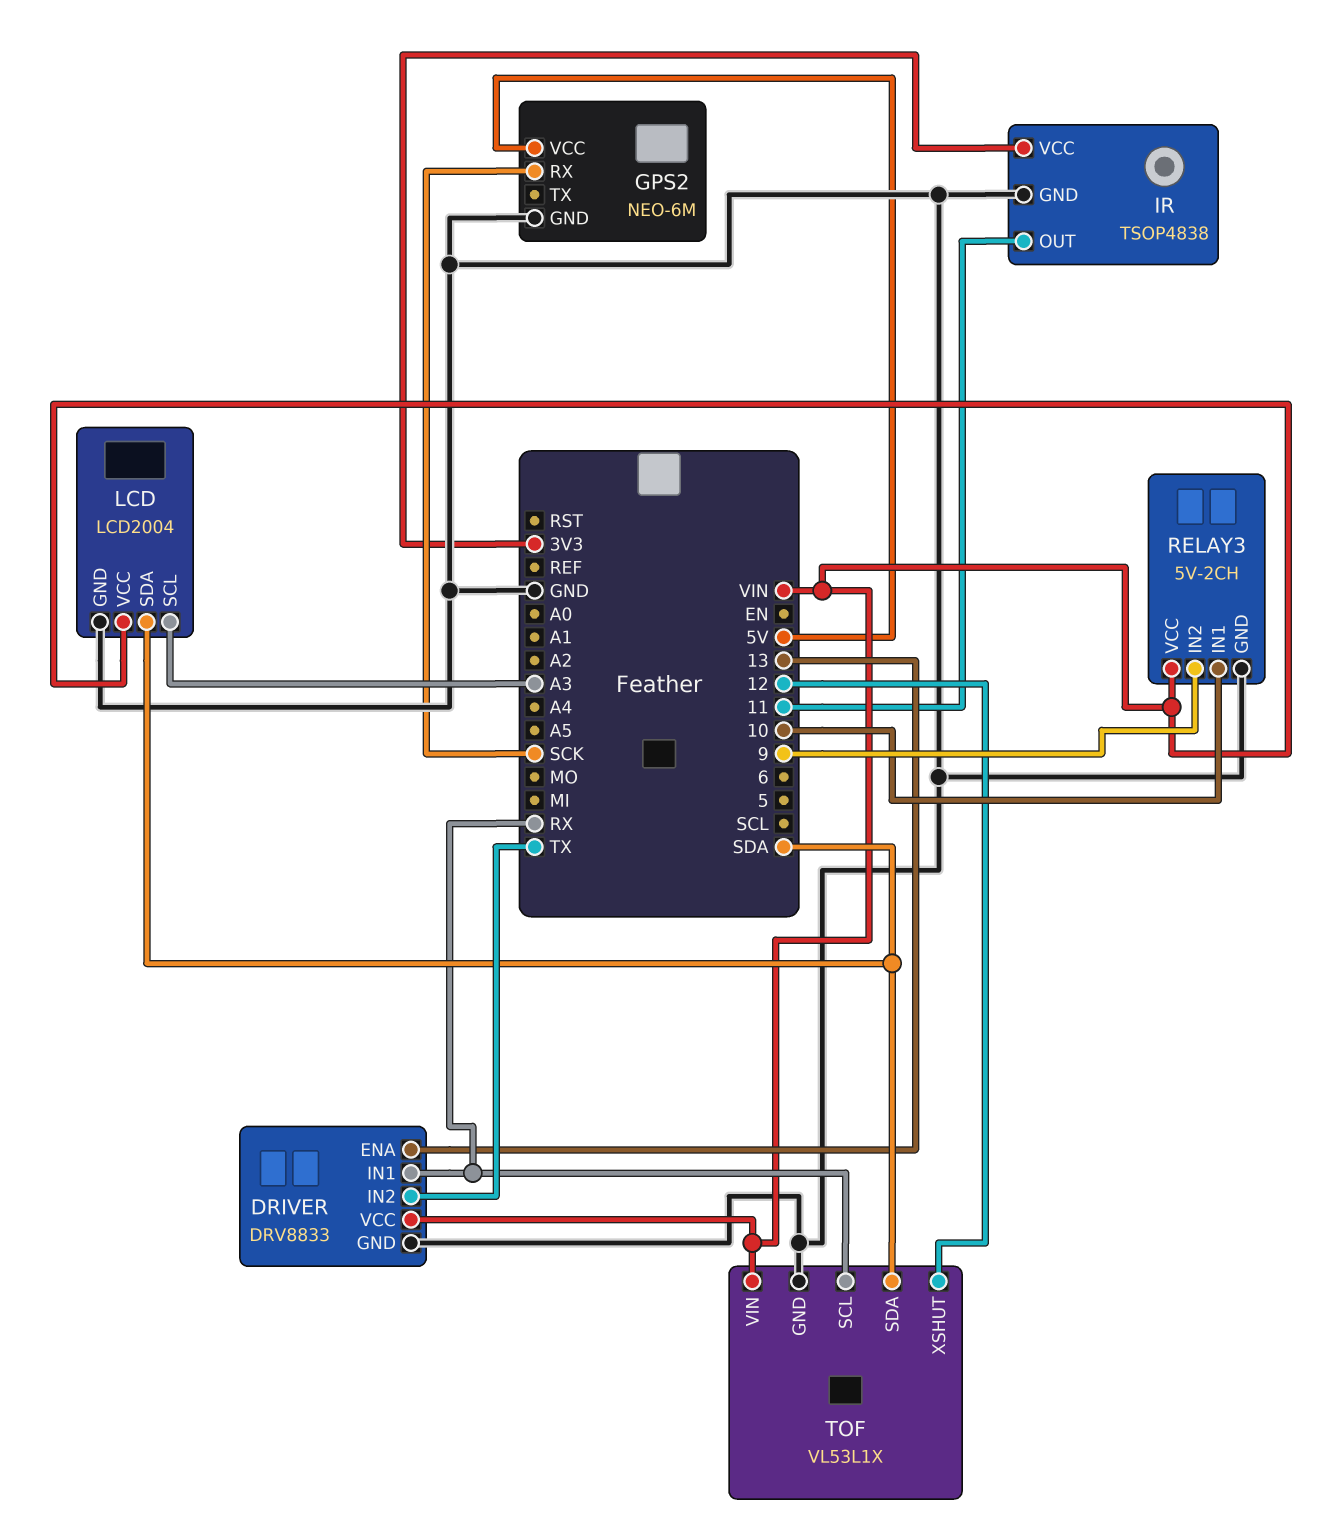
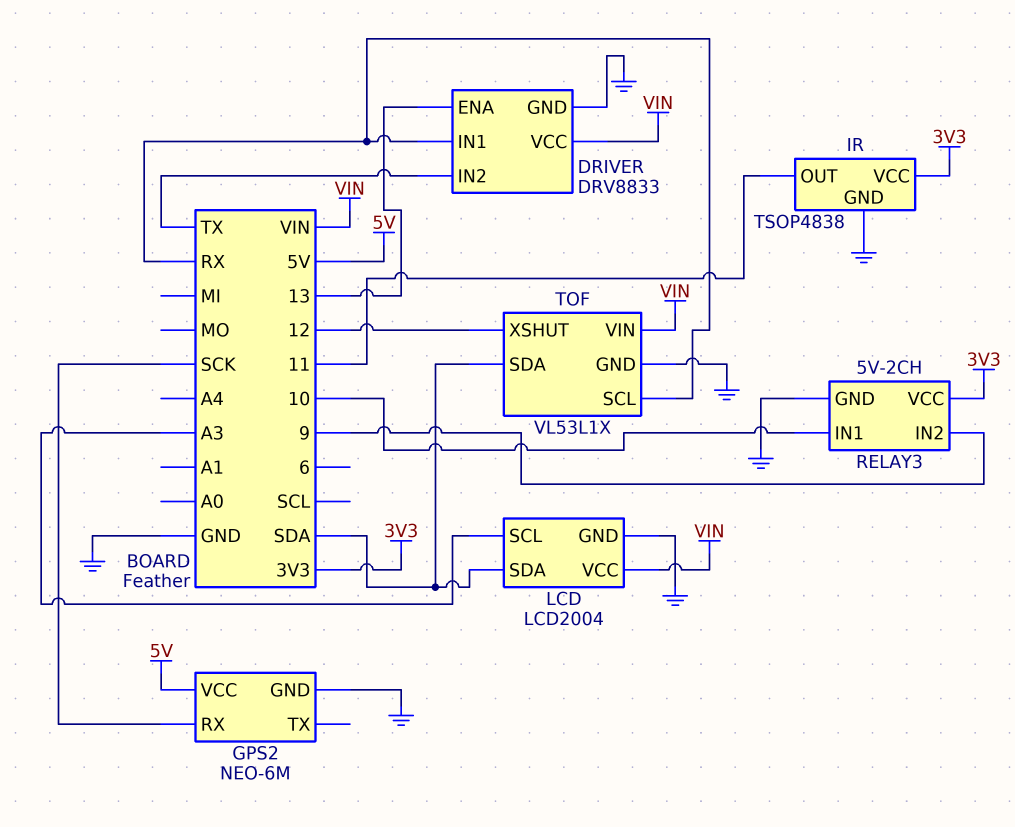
RELAY3 pin VCC: VIN -> 3V3

